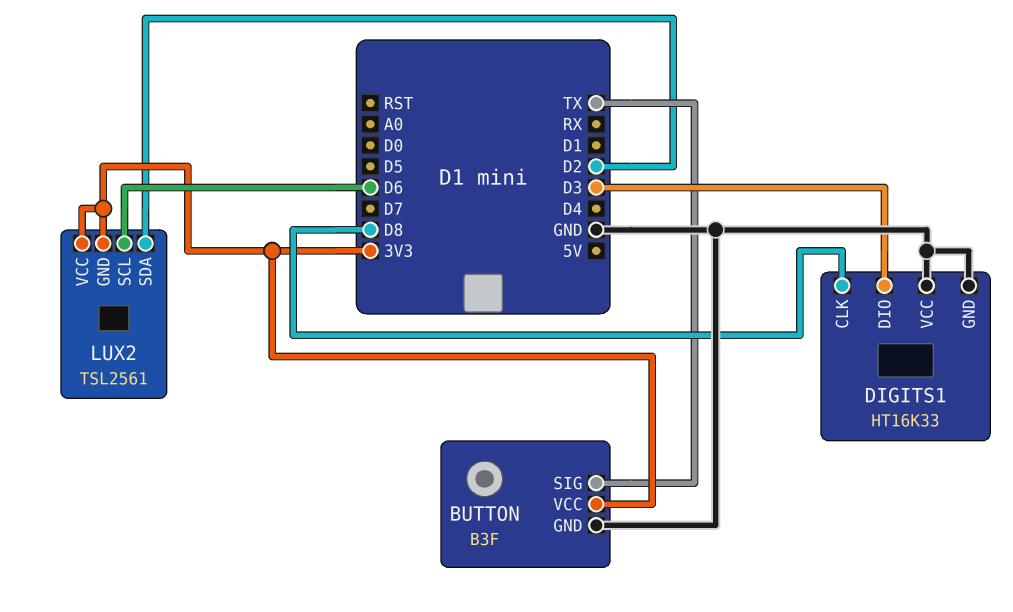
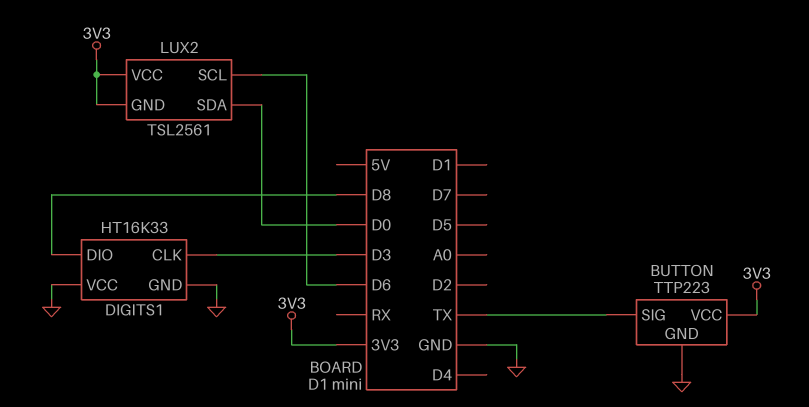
BUTTON: B3F -> TTP223
DIGITS1 pin CLK: D8 -> D3
DIGITS1 pin DIO: D3 -> D8
LUX2 pin SDA: D2 -> D0

